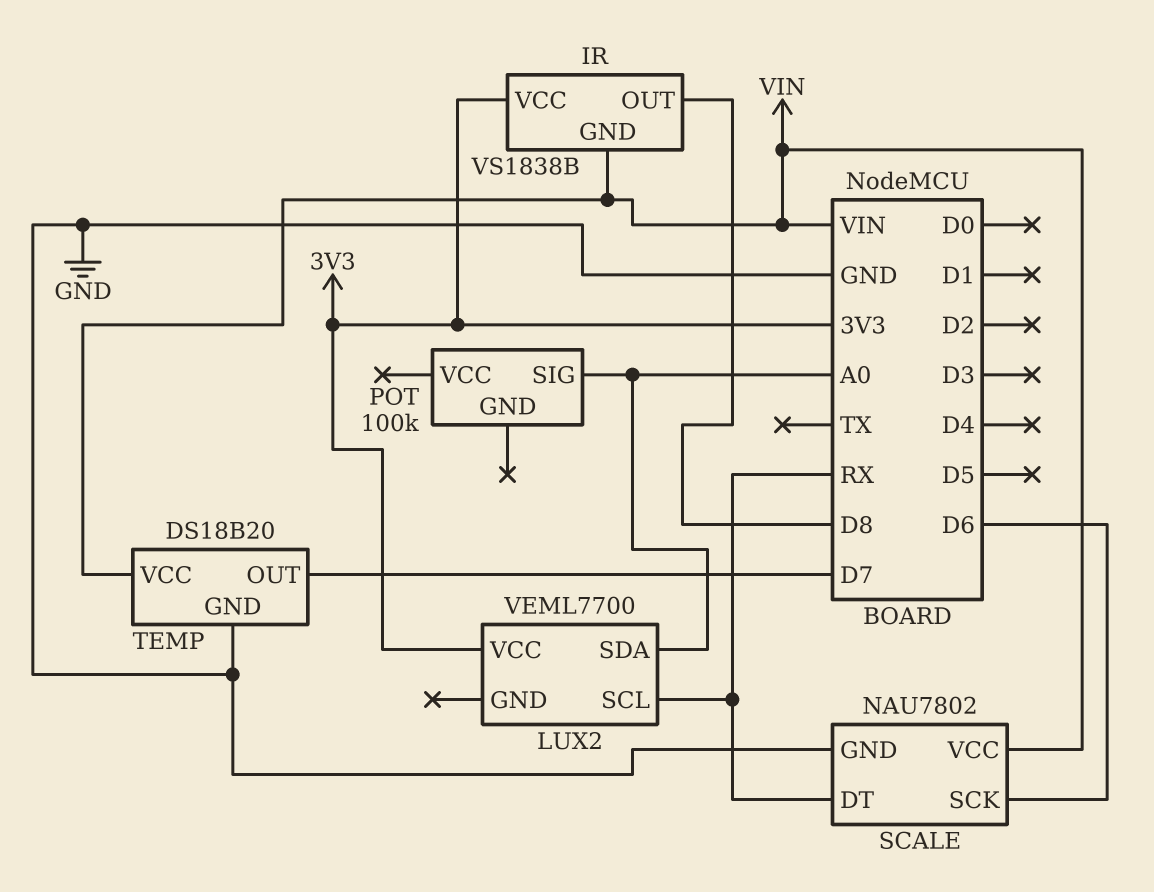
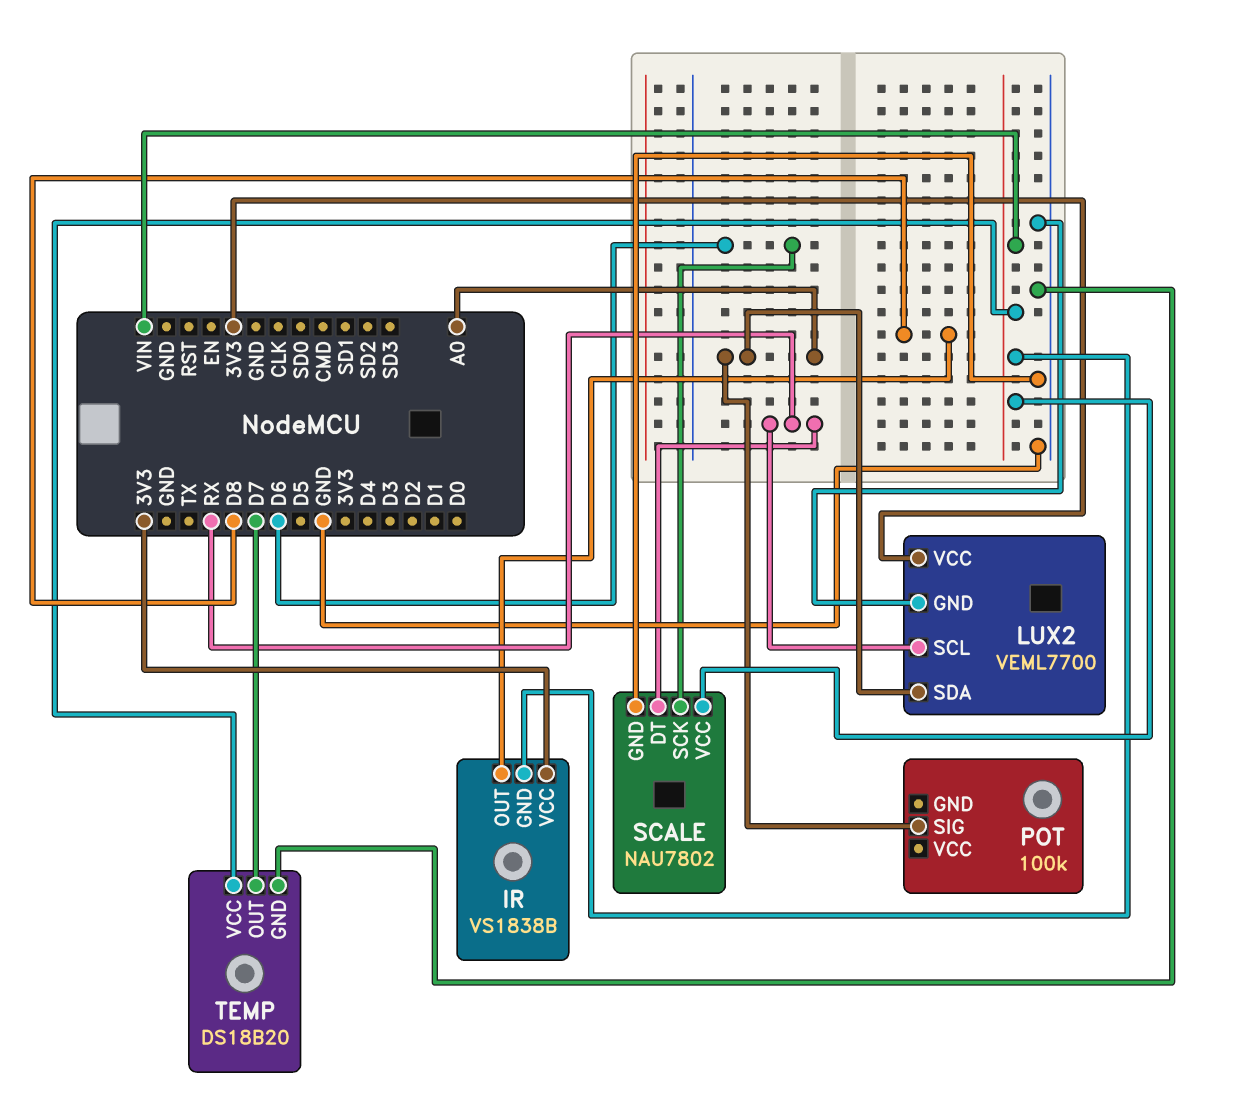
LUX2 pin GND: none -> GND

